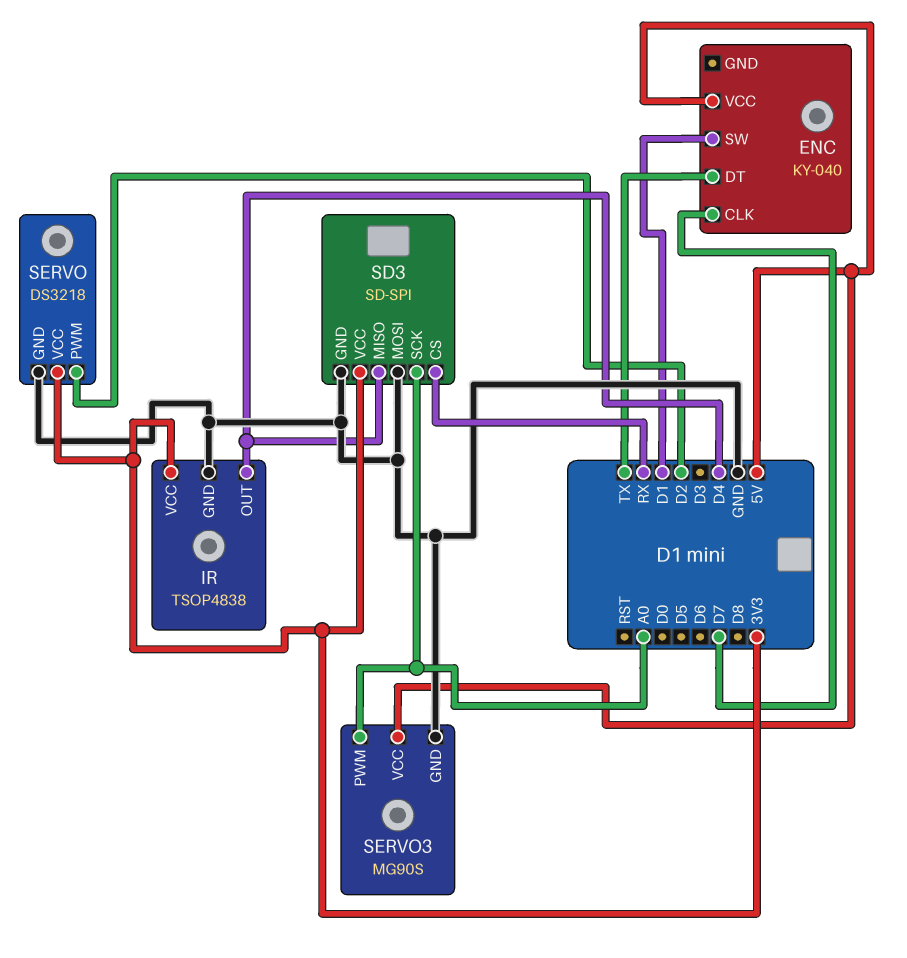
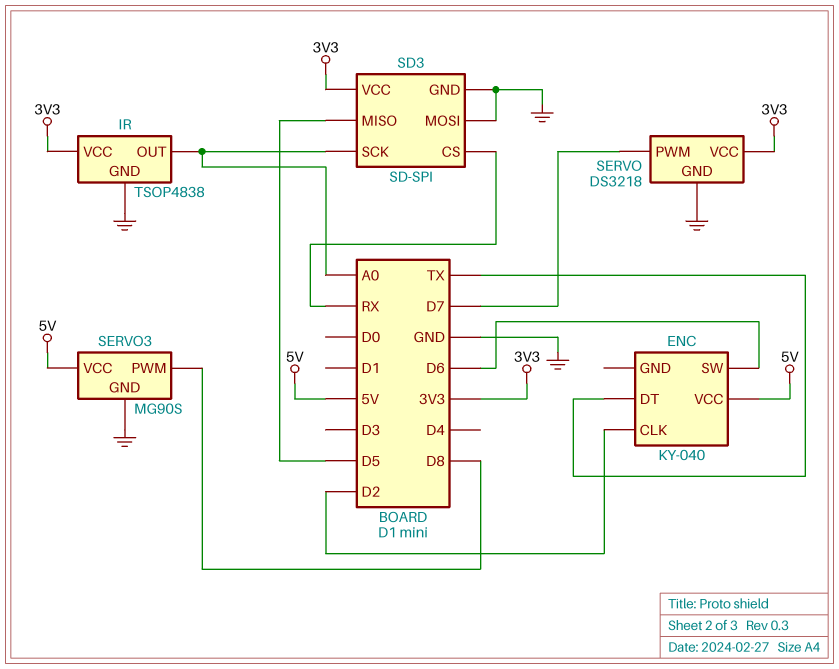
ENC pin CLK: D7 -> D2
ENC pin SW: D1 -> D6
IR pin OUT: D4 -> A0
SD3 pin MISO: D4 -> D5
SERVO pin PWM: D2 -> D7
SERVO3 pin PWM: A0 -> D8

